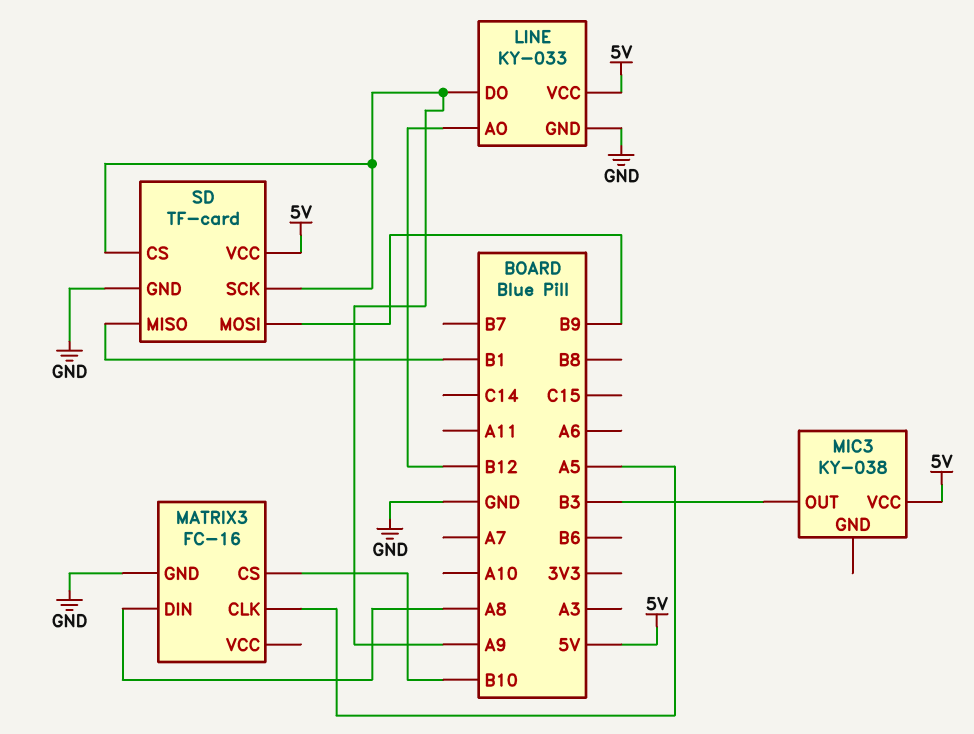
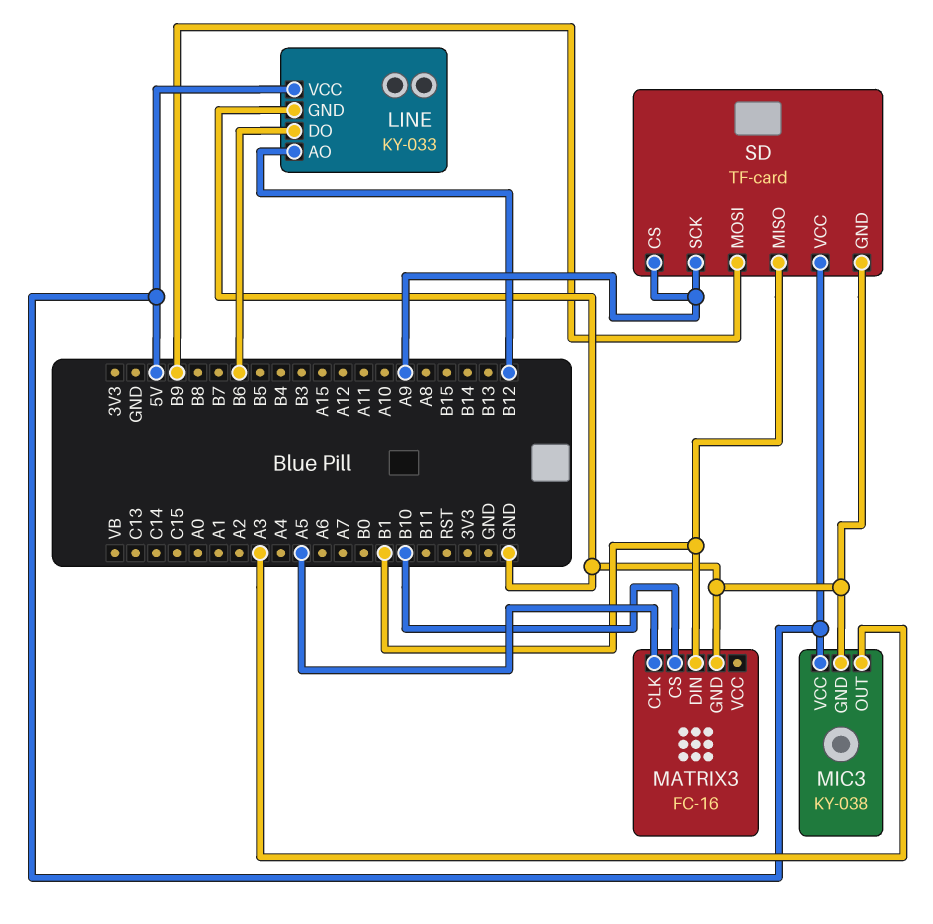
LINE pin DO: A9 -> B6
MATRIX3 pin DIN: A8 -> B1
MIC3 pin GND: none -> GND
MIC3 pin OUT: B3 -> A3

